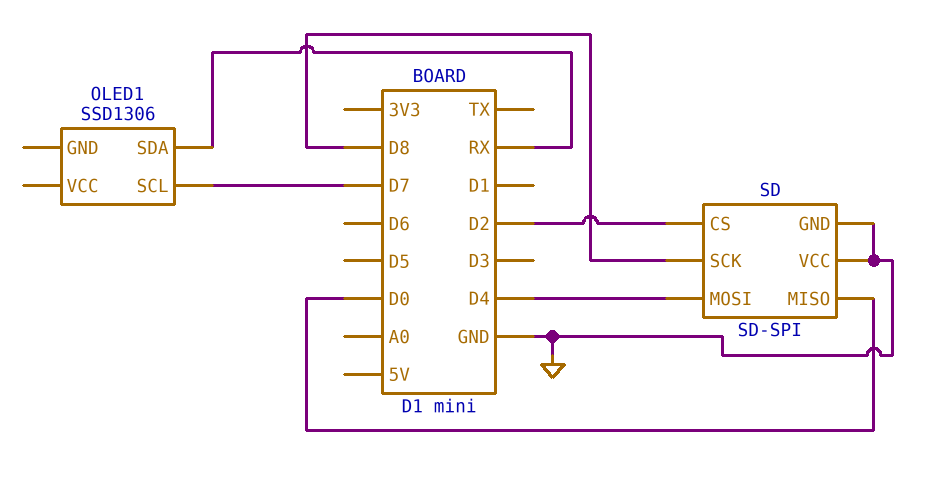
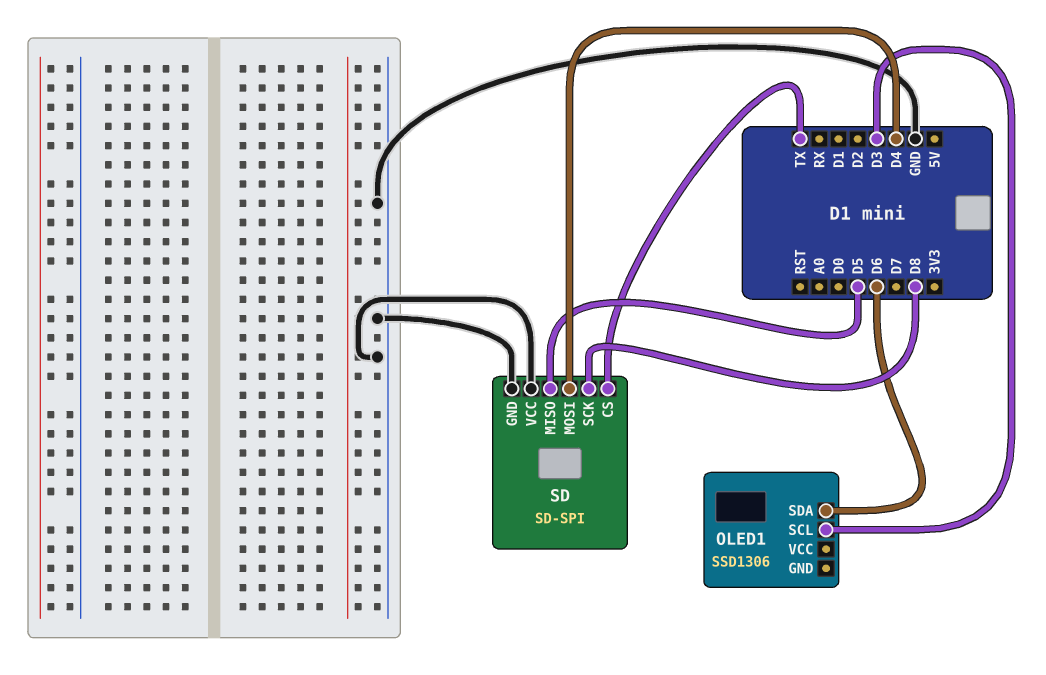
OLED1 pin SCL: D7 -> D3
OLED1 pin SDA: RX -> D6
SD pin CS: D2 -> TX
SD pin MISO: D0 -> D5

